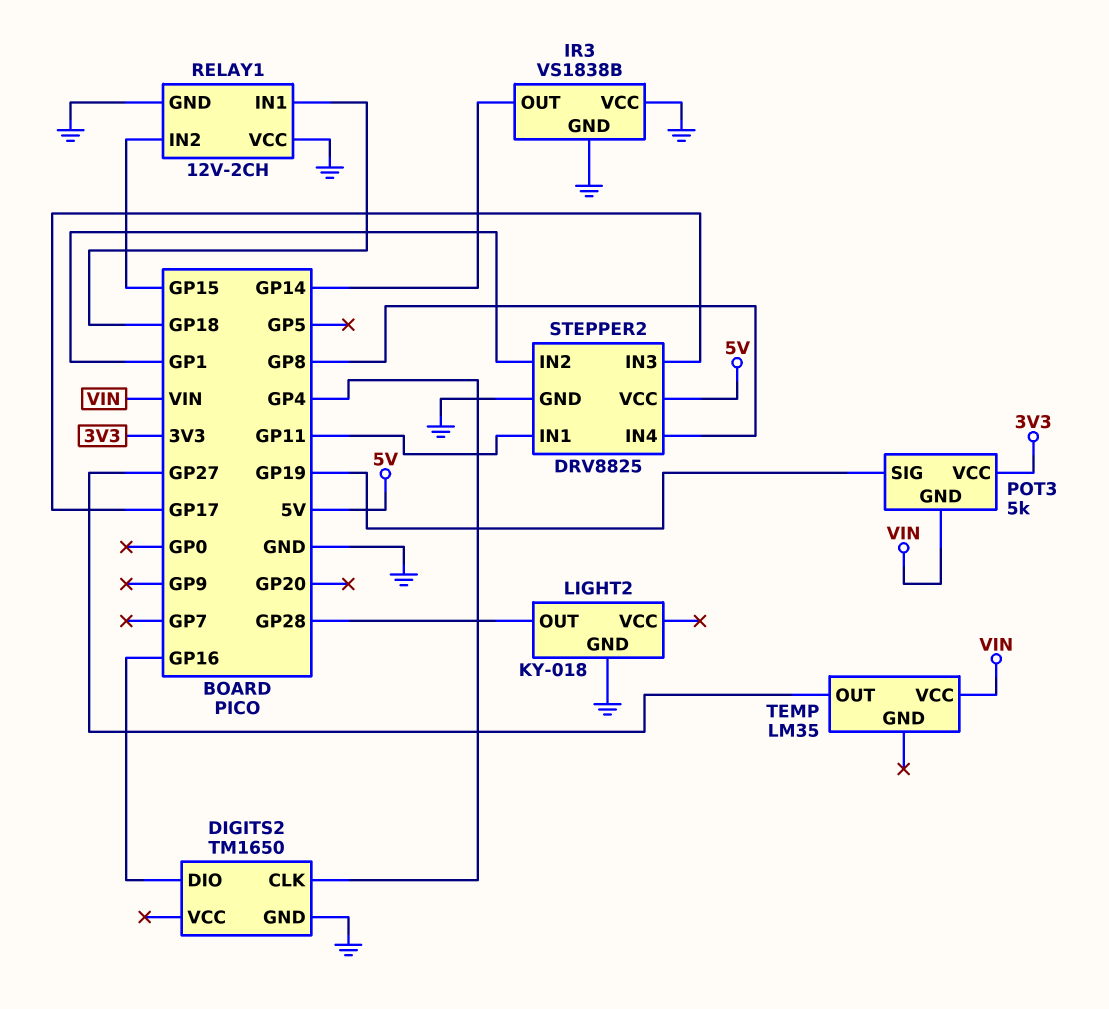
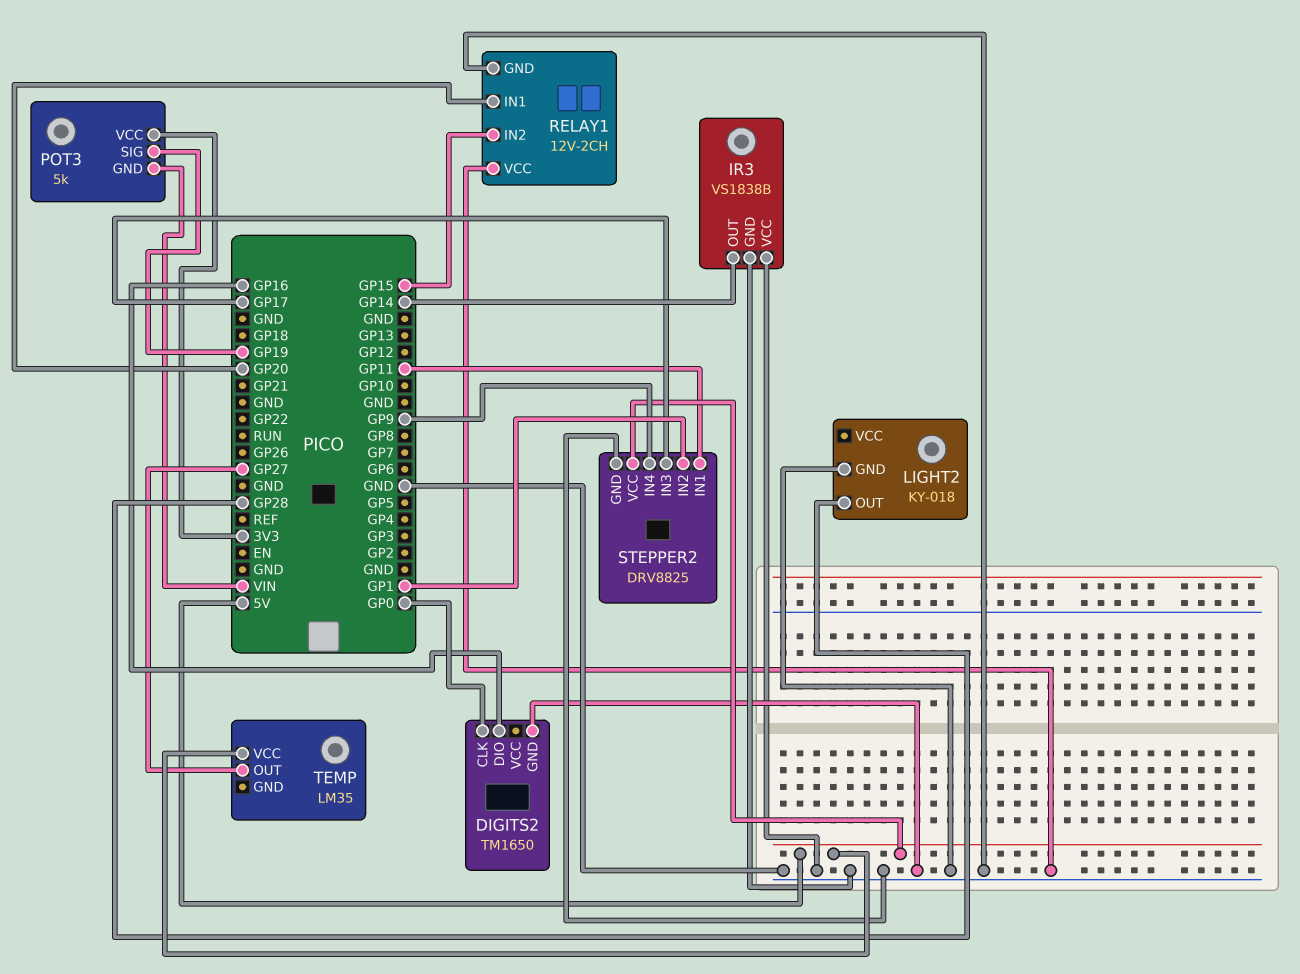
DIGITS2 pin CLK: GP4 -> GP0
RELAY1 pin IN1: GP18 -> GP20
STEPPER2 pin IN4: GP8 -> GP9
TEMP pin VCC: VIN -> 5V

